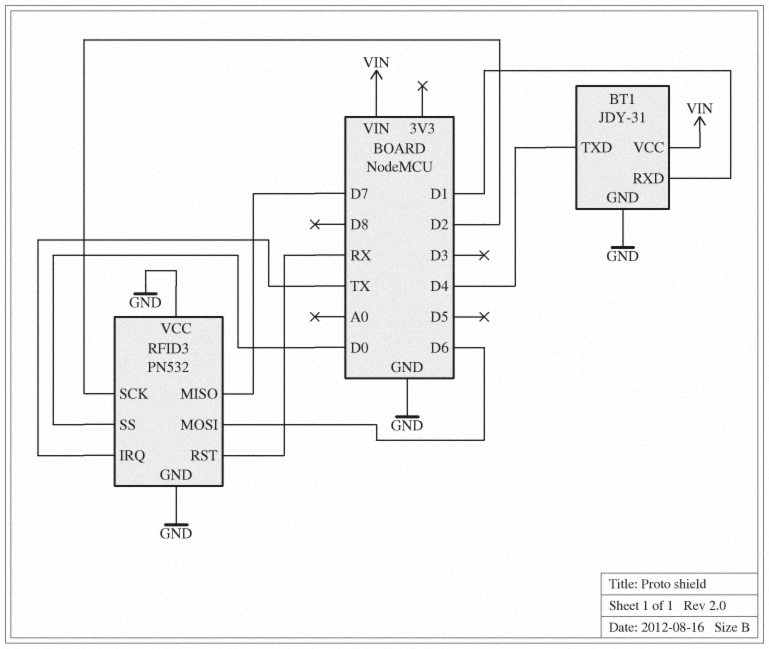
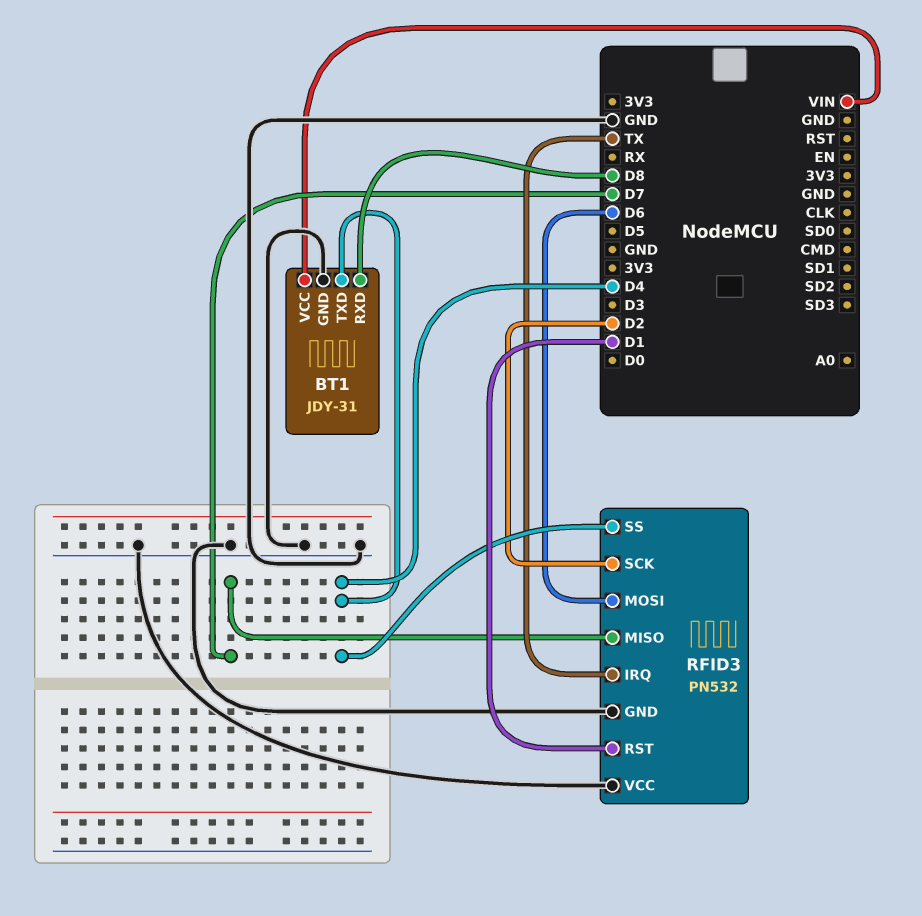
BT1 pin RXD: D1 -> D8
RFID3 pin RST: RX -> D1
RFID3 pin SS: D0 -> D4

